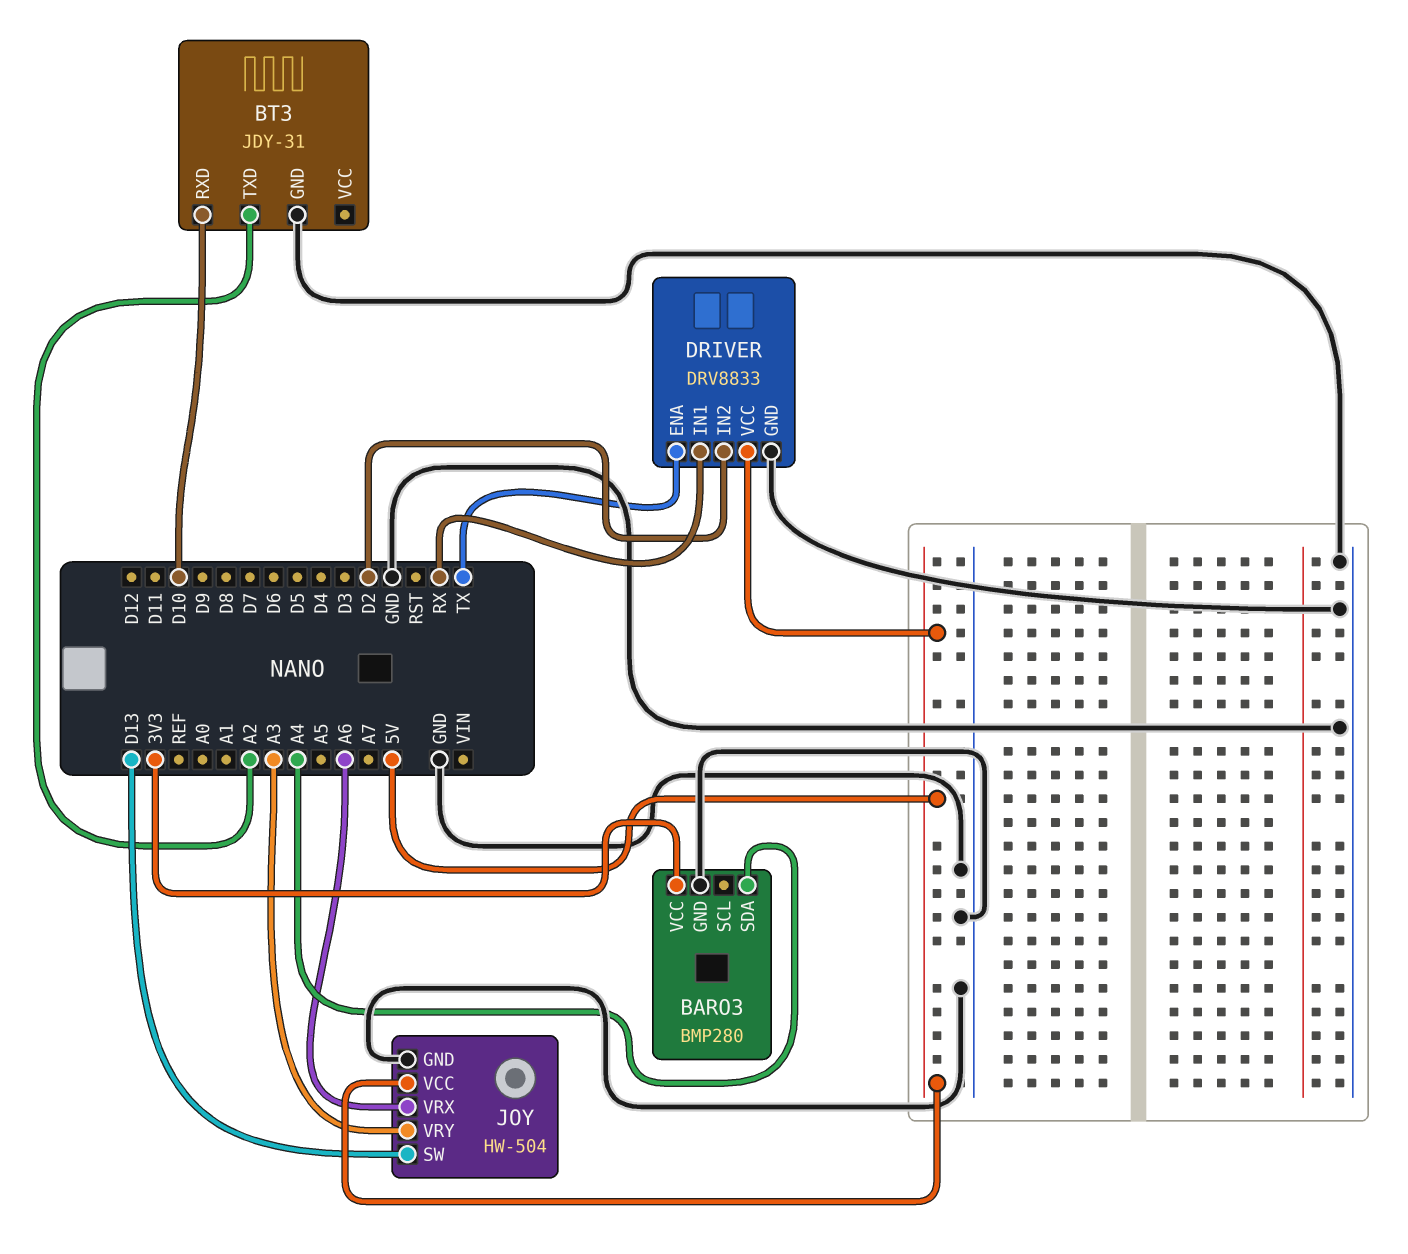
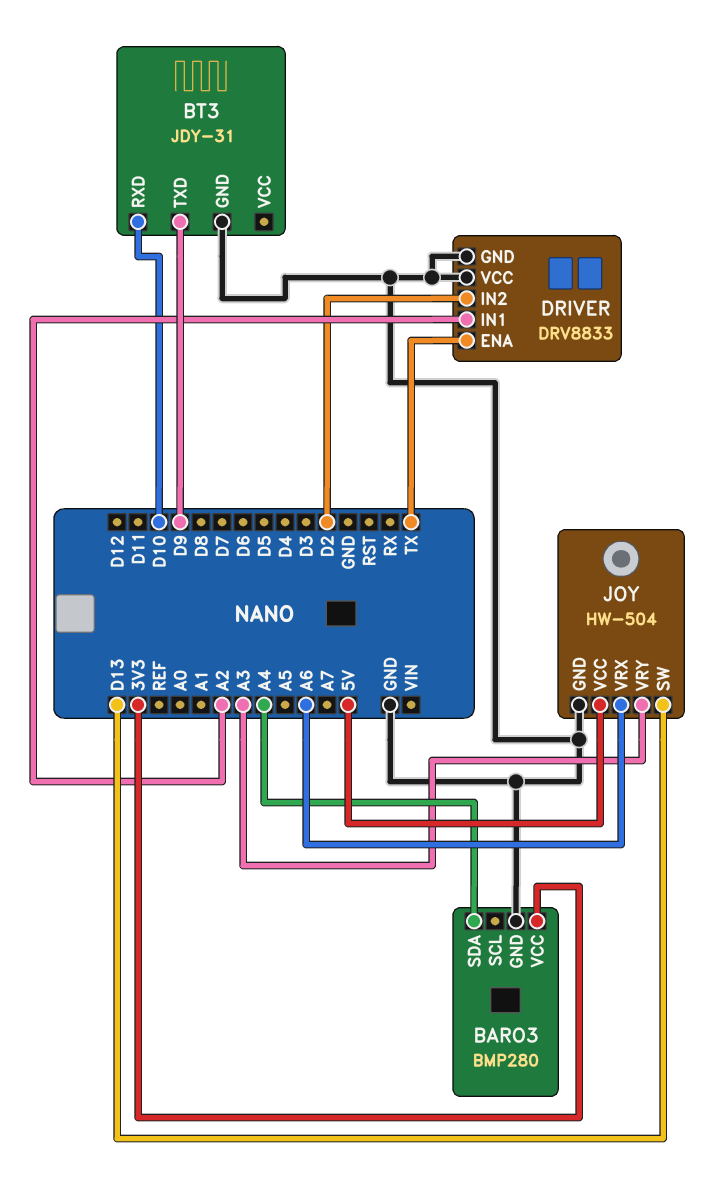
BT3 pin TXD: A2 -> D9
DRIVER pin IN1: RX -> A2
DRIVER pin VCC: 5V -> GND

